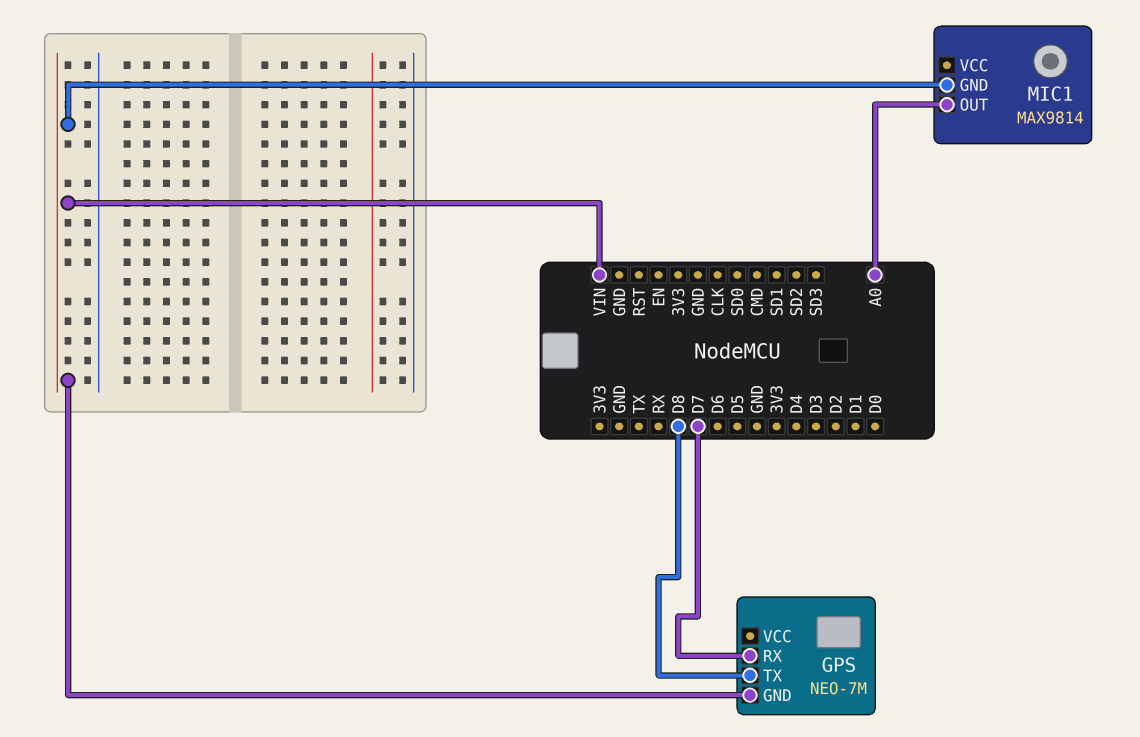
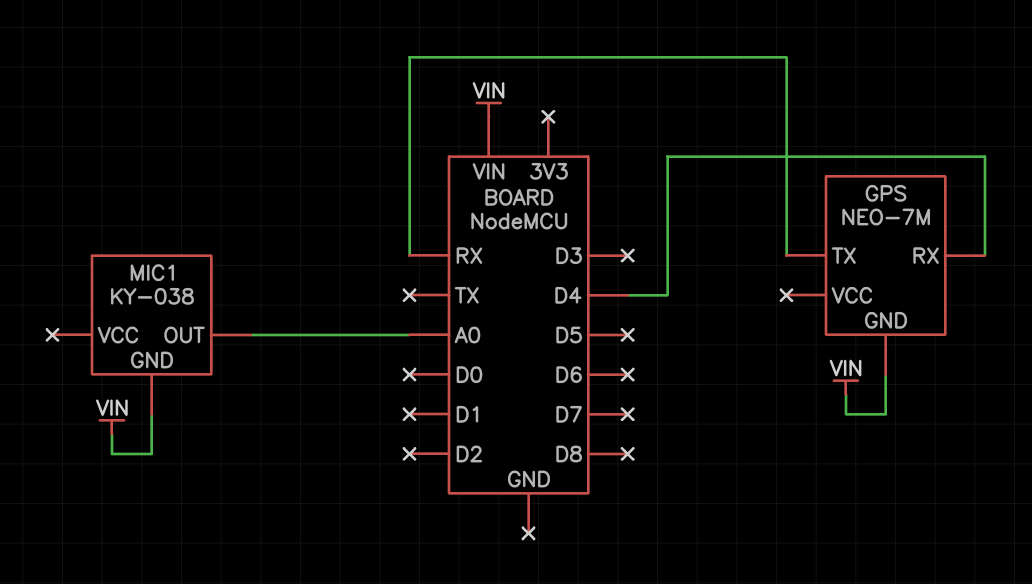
GPS pin RX: D7 -> D4
GPS pin TX: D8 -> RX
MIC1: MAX9814 -> KY-038

